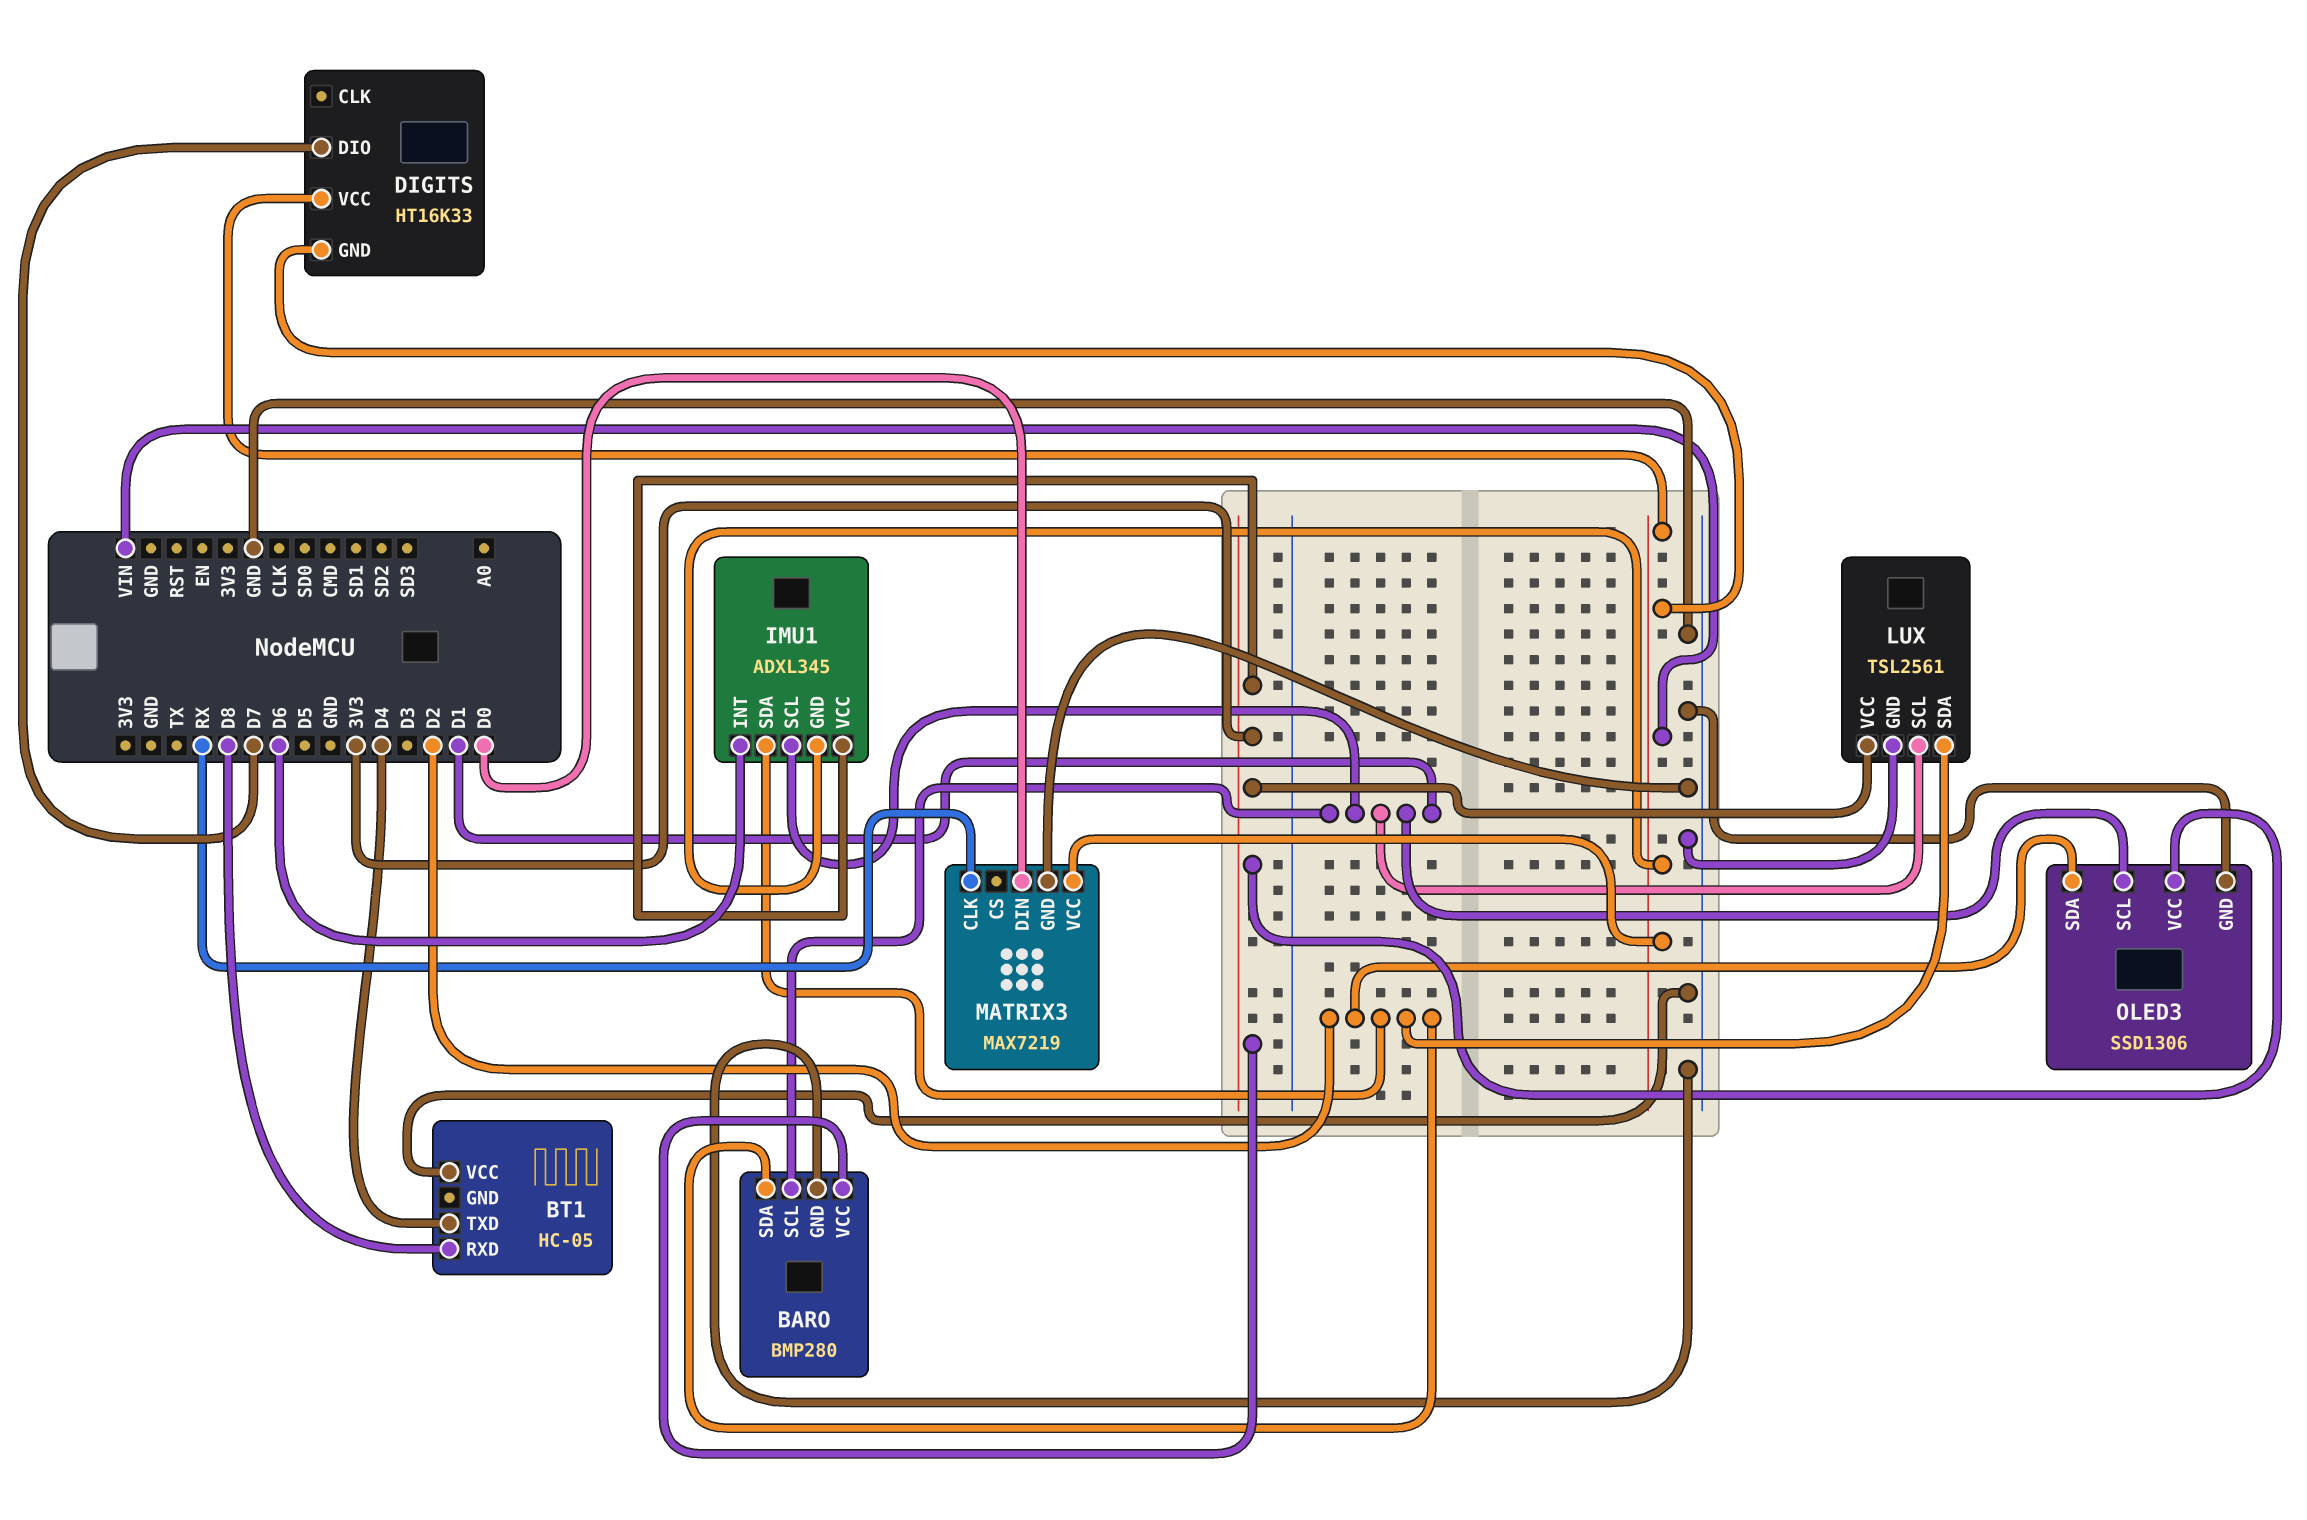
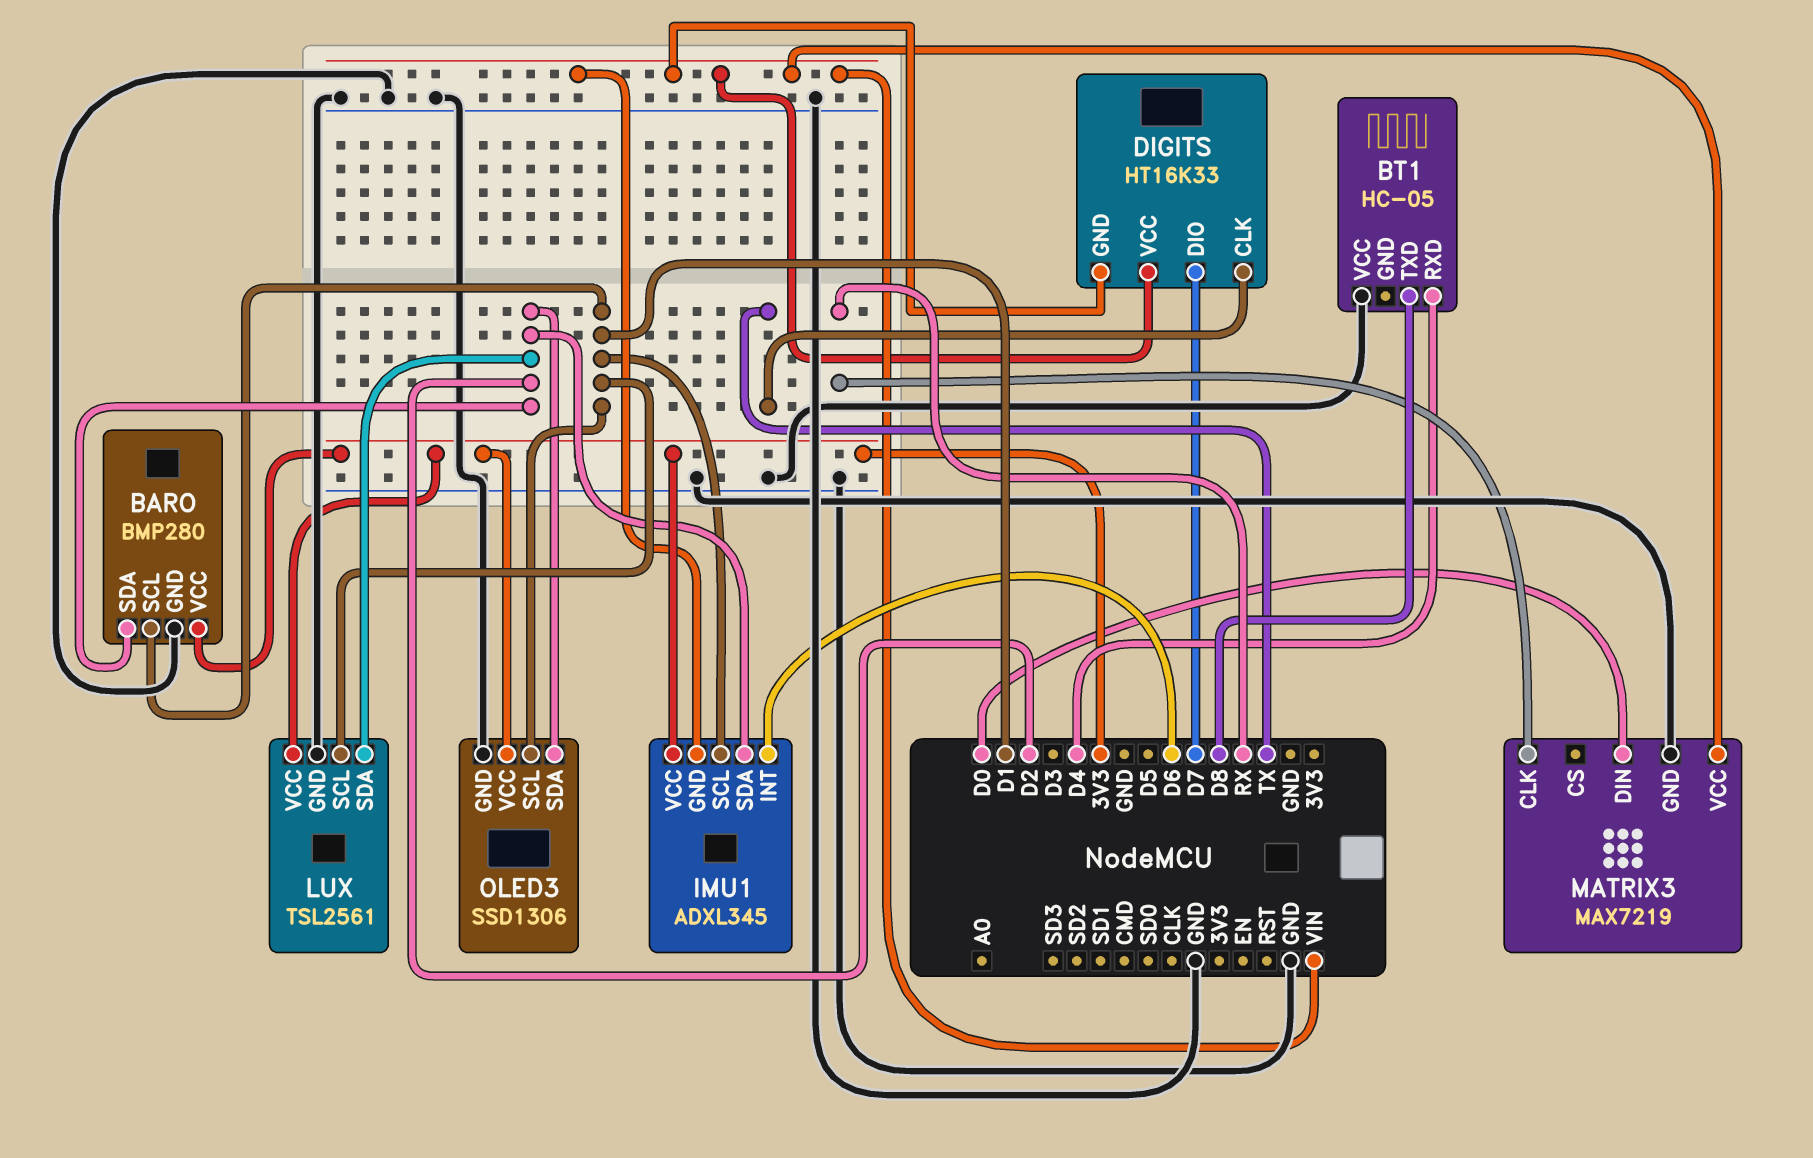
BT1 pin RXD: D8 -> D4
BT1 pin TXD: D4 -> D8
DIGITS pin CLK: none -> TX

